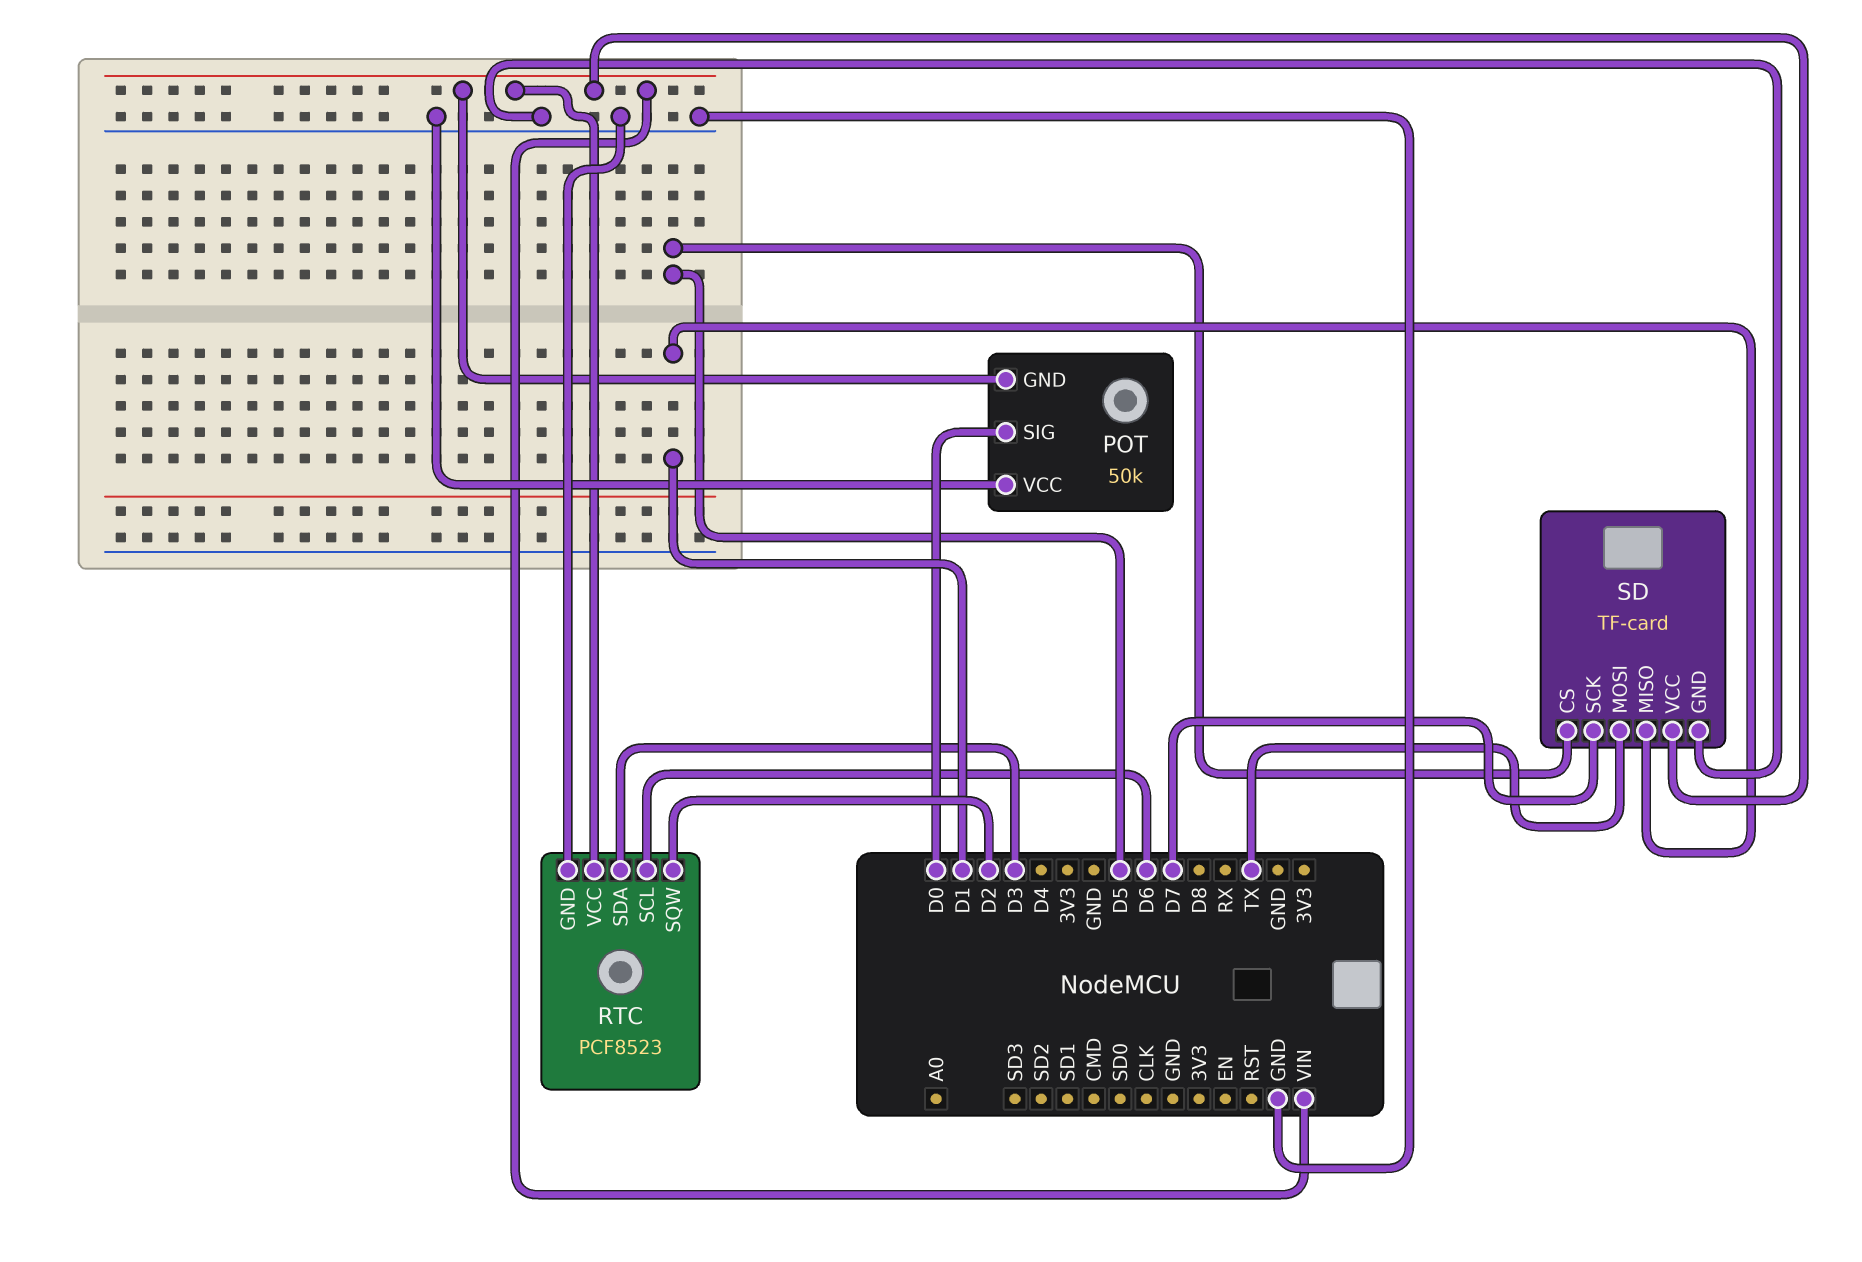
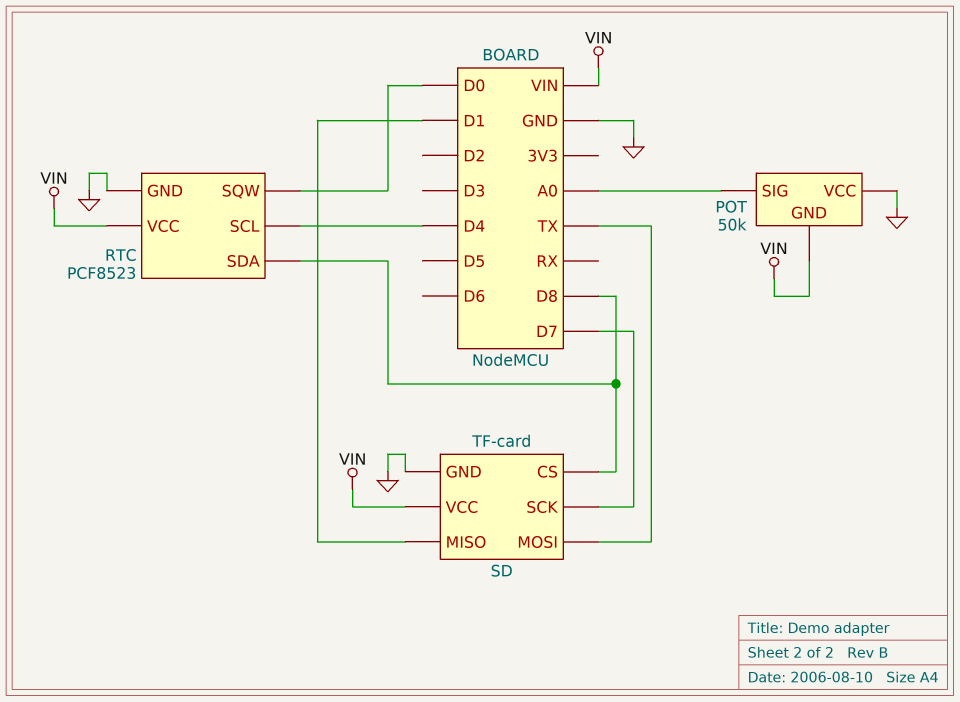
POT pin SIG: D0 -> A0
RTC pin SCL: D6 -> D4
RTC pin SDA: D3 -> D8
RTC pin SQW: D2 -> D0
SD pin CS: D5 -> D8

